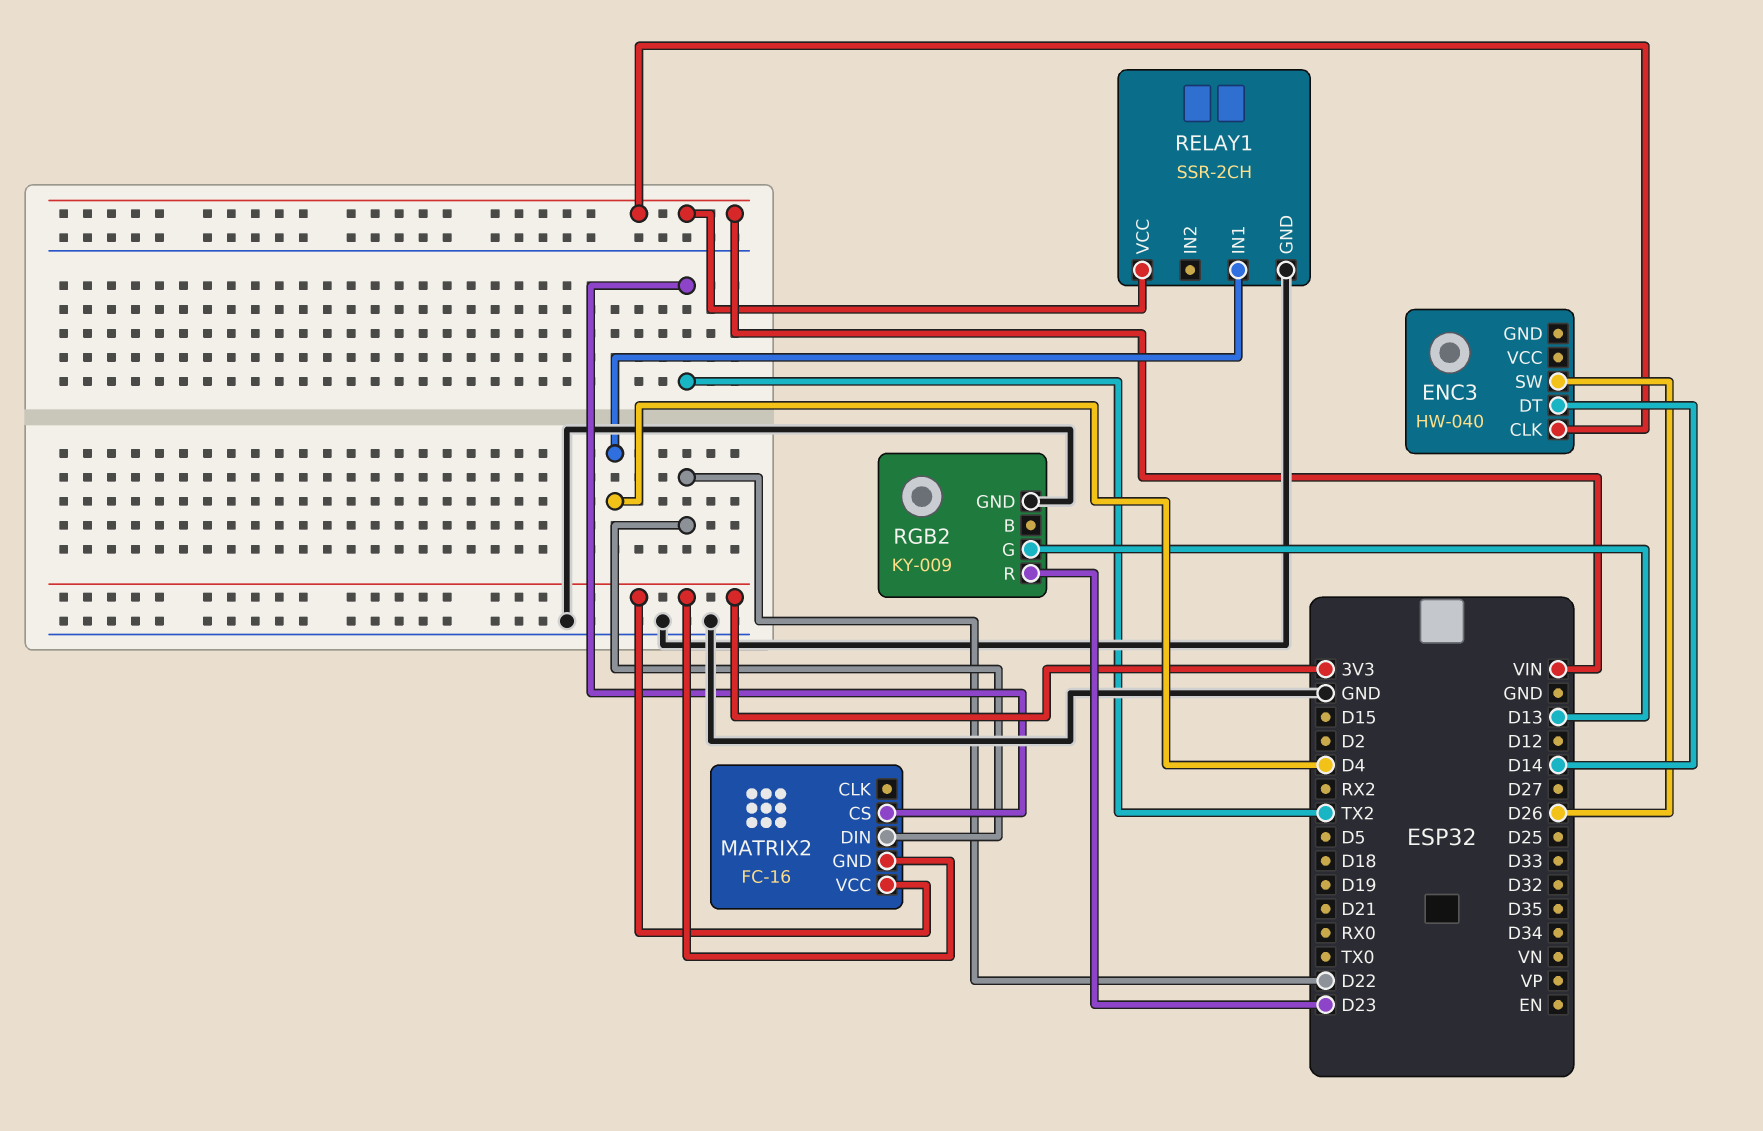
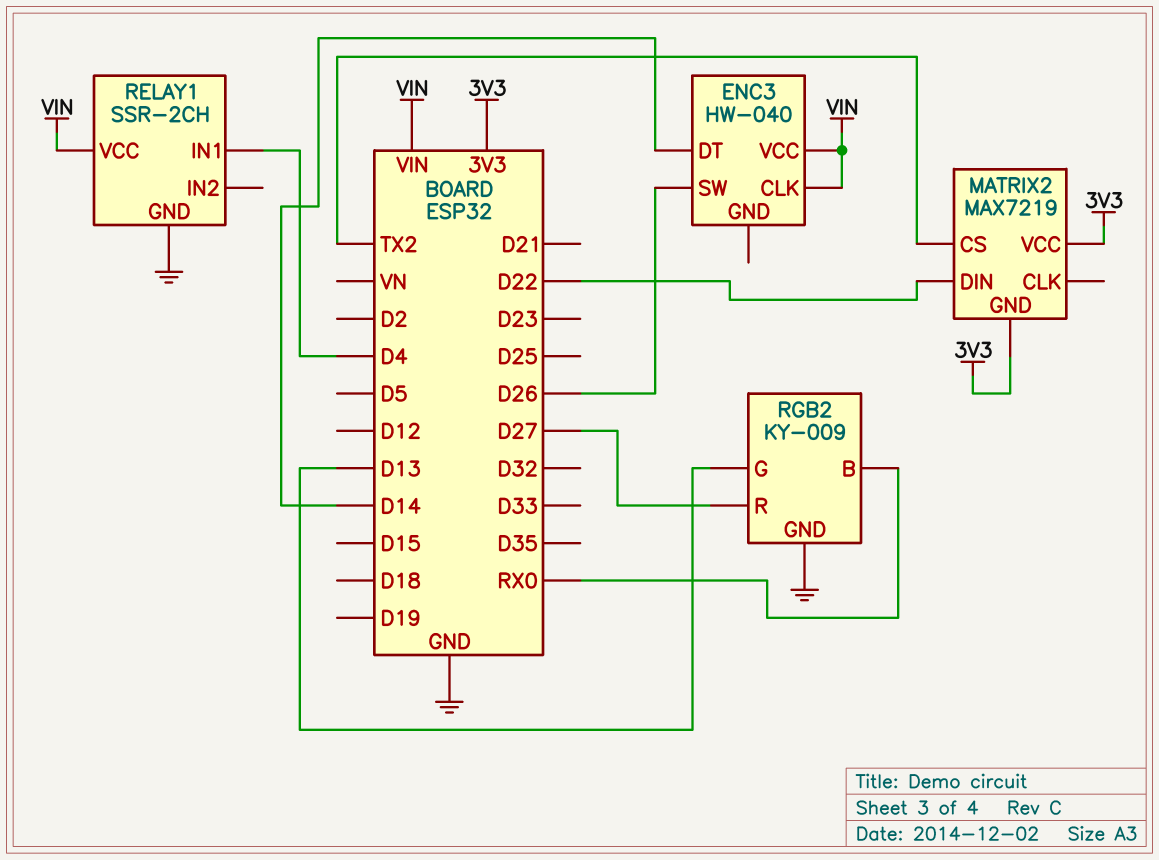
ENC3 pin VCC: none -> VIN
MATRIX2: FC-16 -> MAX7219
RGB2 pin B: none -> RX0
RGB2 pin R: D23 -> D27

